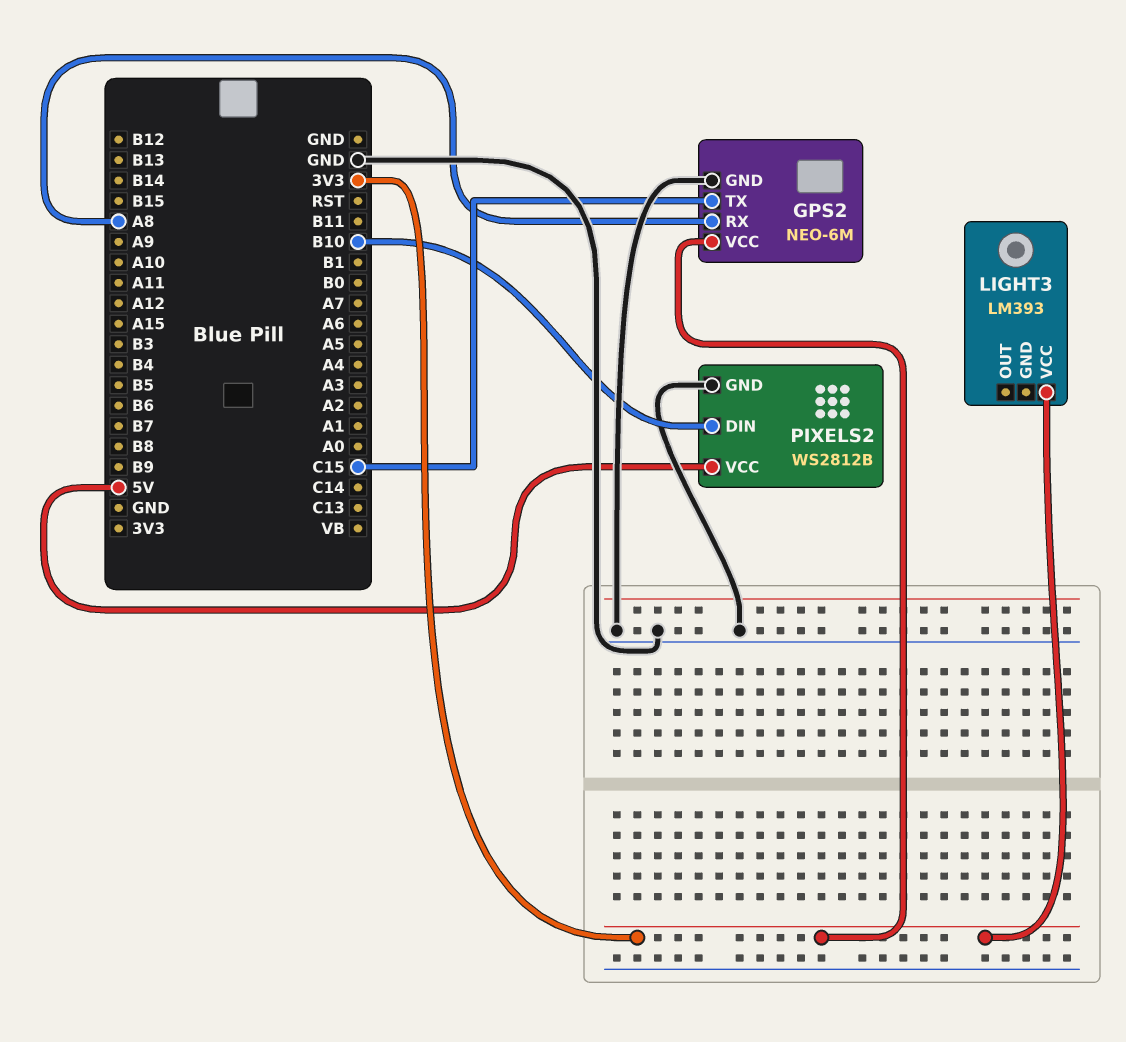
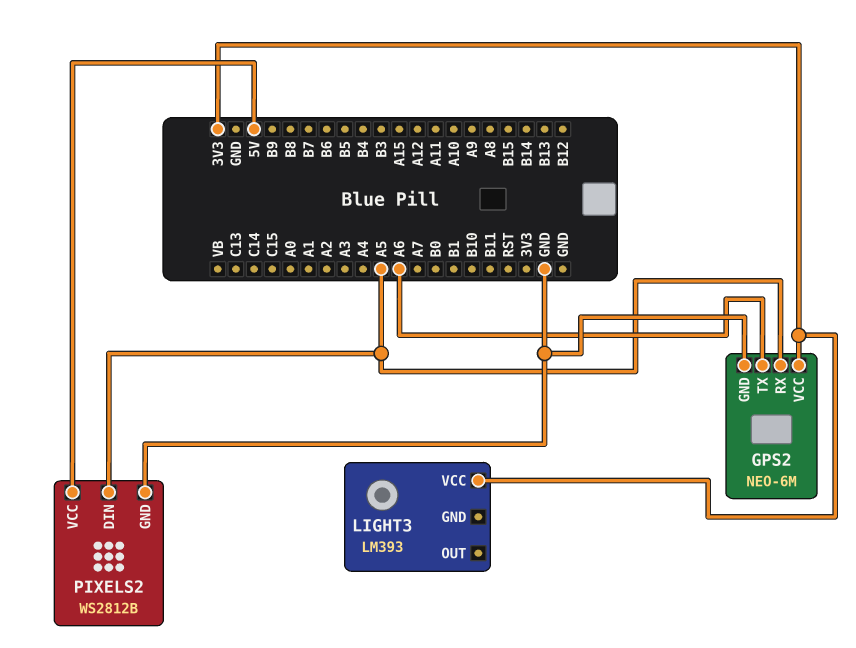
GPS2 pin RX: A8 -> A5
GPS2 pin TX: C15 -> A6
PIXELS2 pin DIN: B10 -> A5

